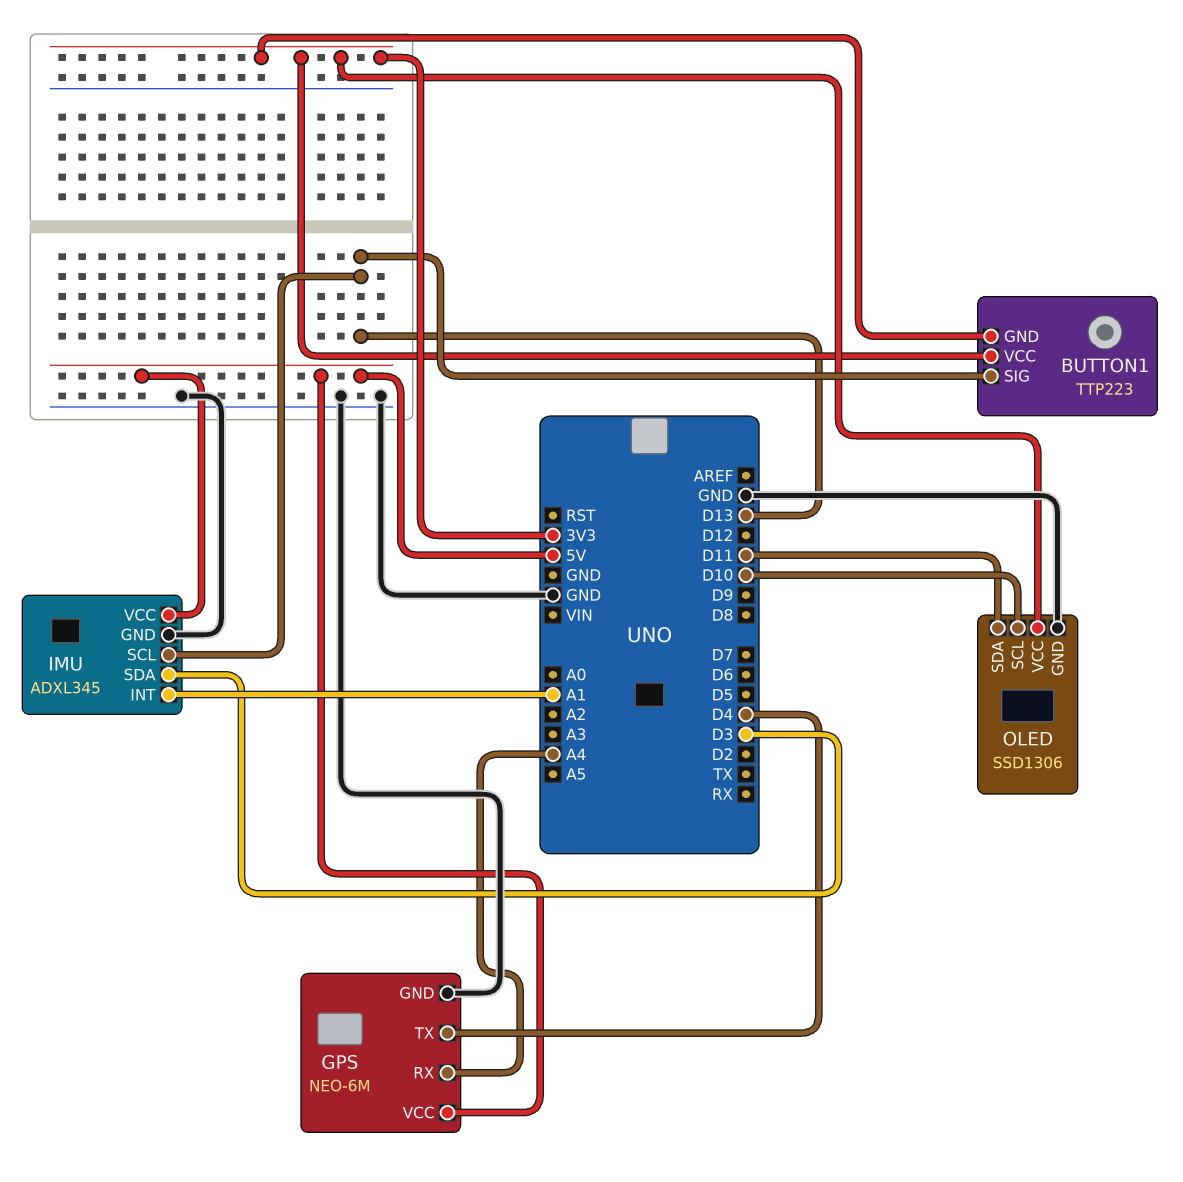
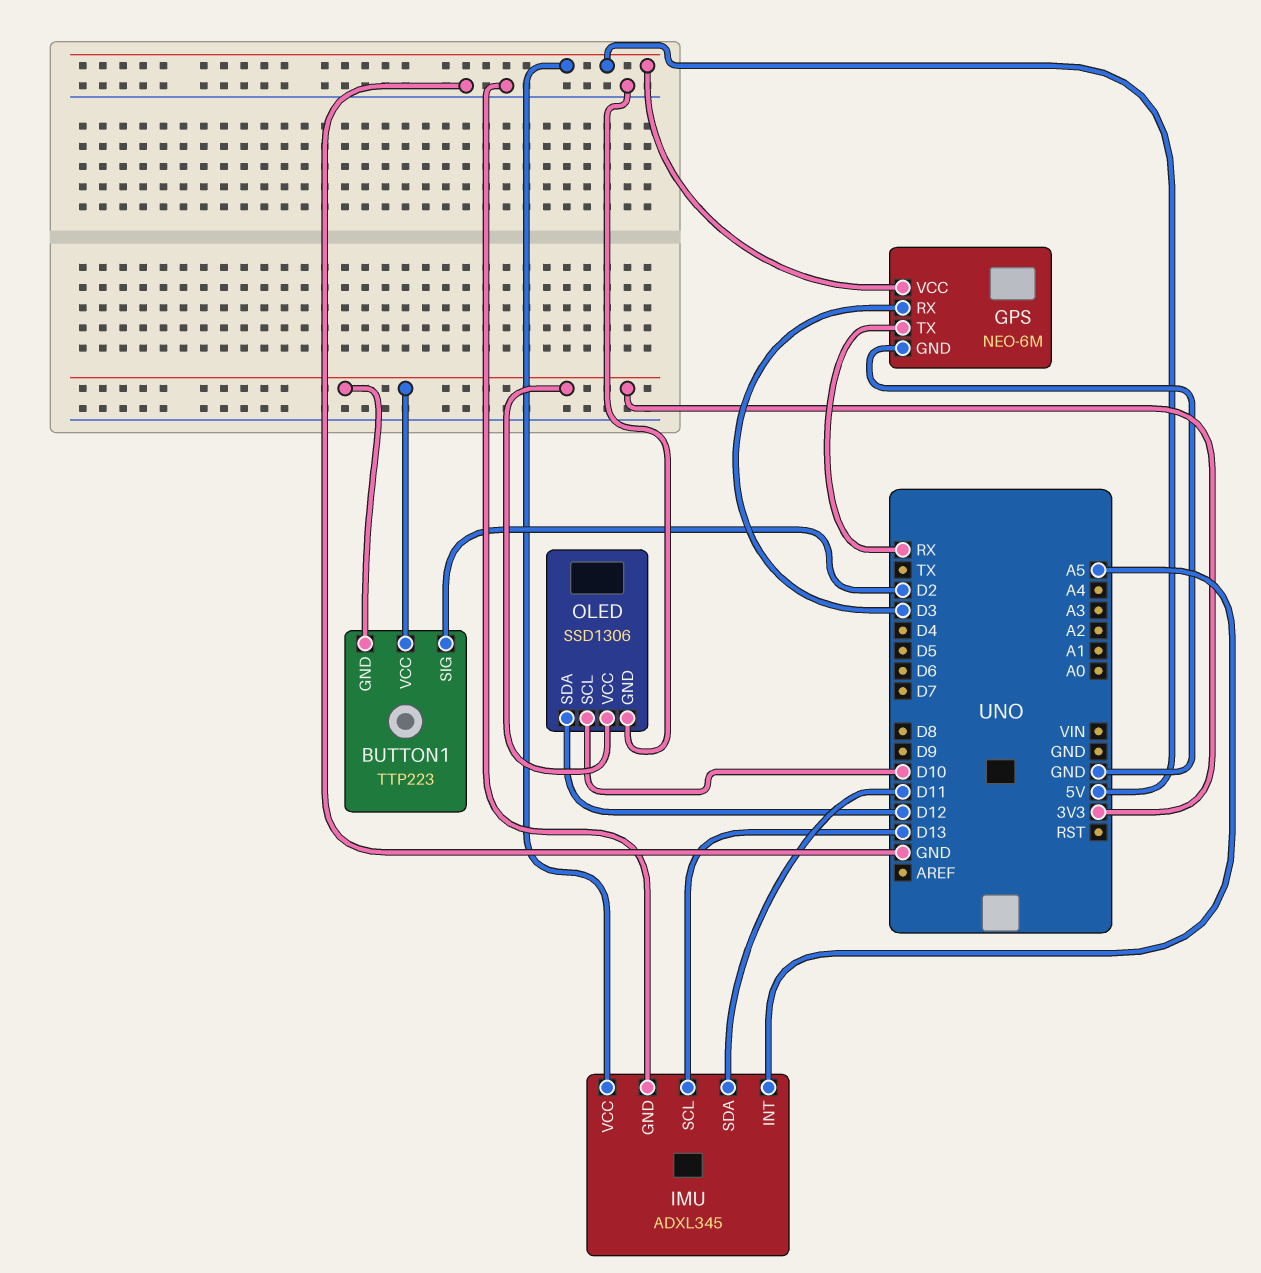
BUTTON1 pin SIG: D13 -> D2
GPS pin RX: A4 -> D3
GPS pin TX: D4 -> RX
IMU pin INT: A1 -> A5
IMU pin SDA: D3 -> D11
OLED pin SDA: D11 -> D12

